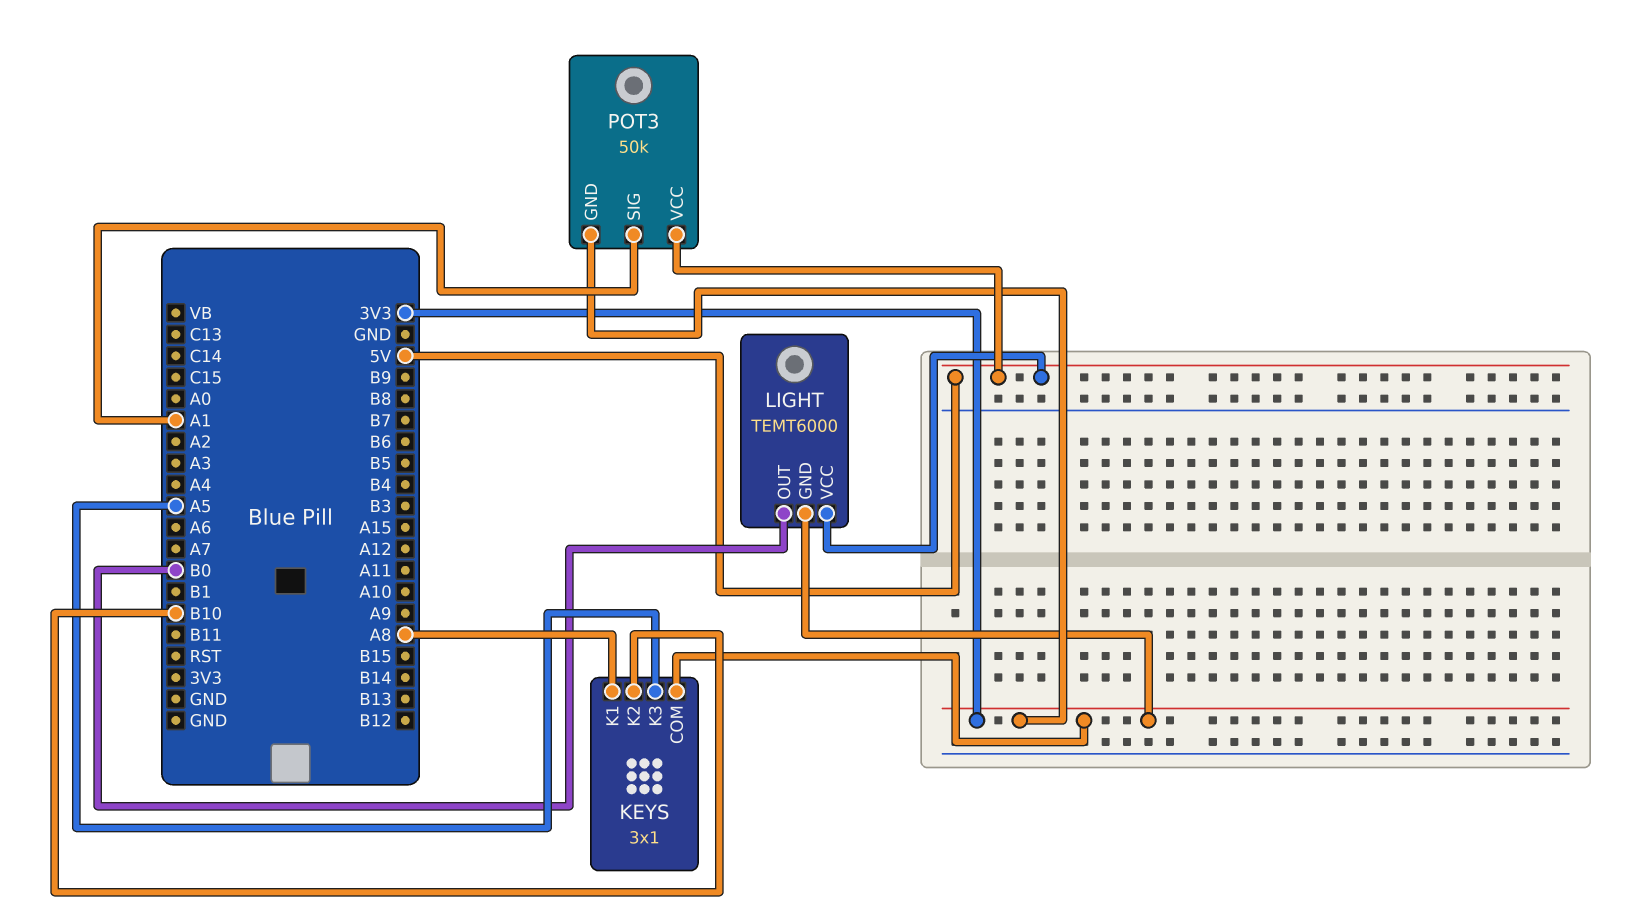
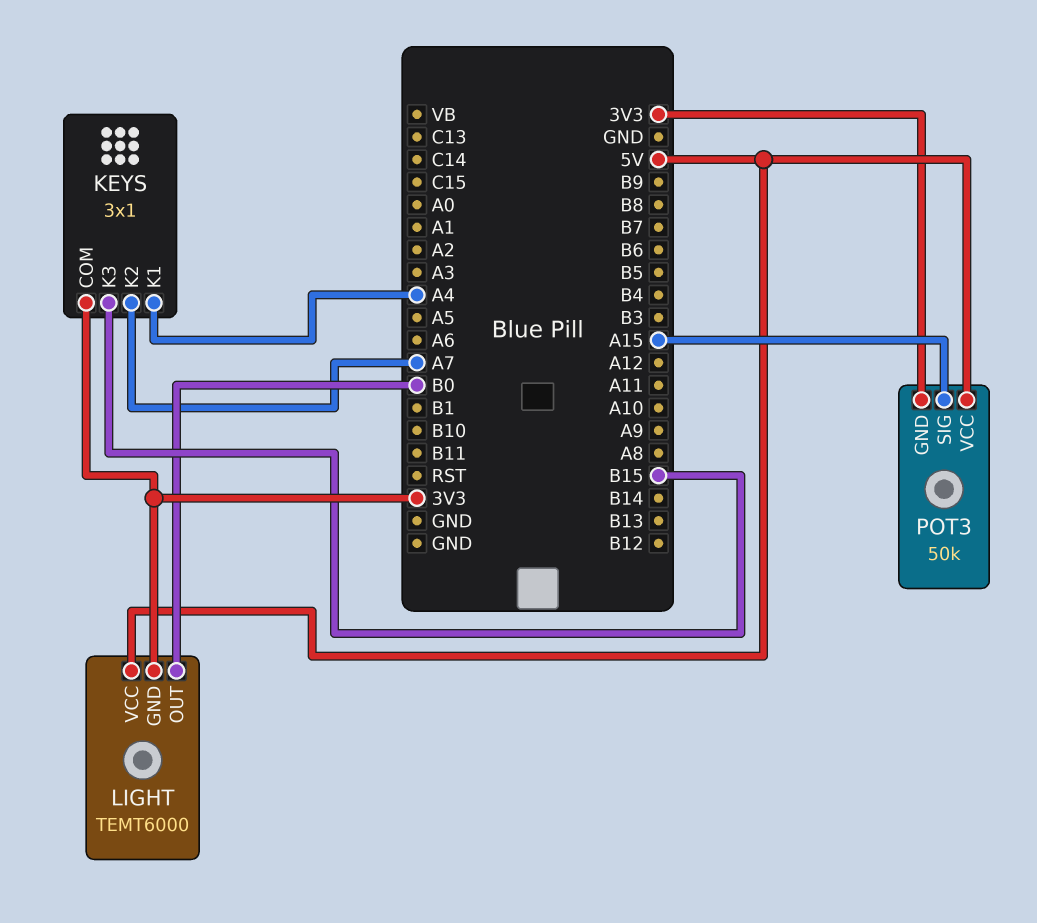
KEYS pin K1: A8 -> A4
KEYS pin K2: B10 -> A7
KEYS pin K3: A5 -> B15
POT3 pin SIG: A1 -> A15

